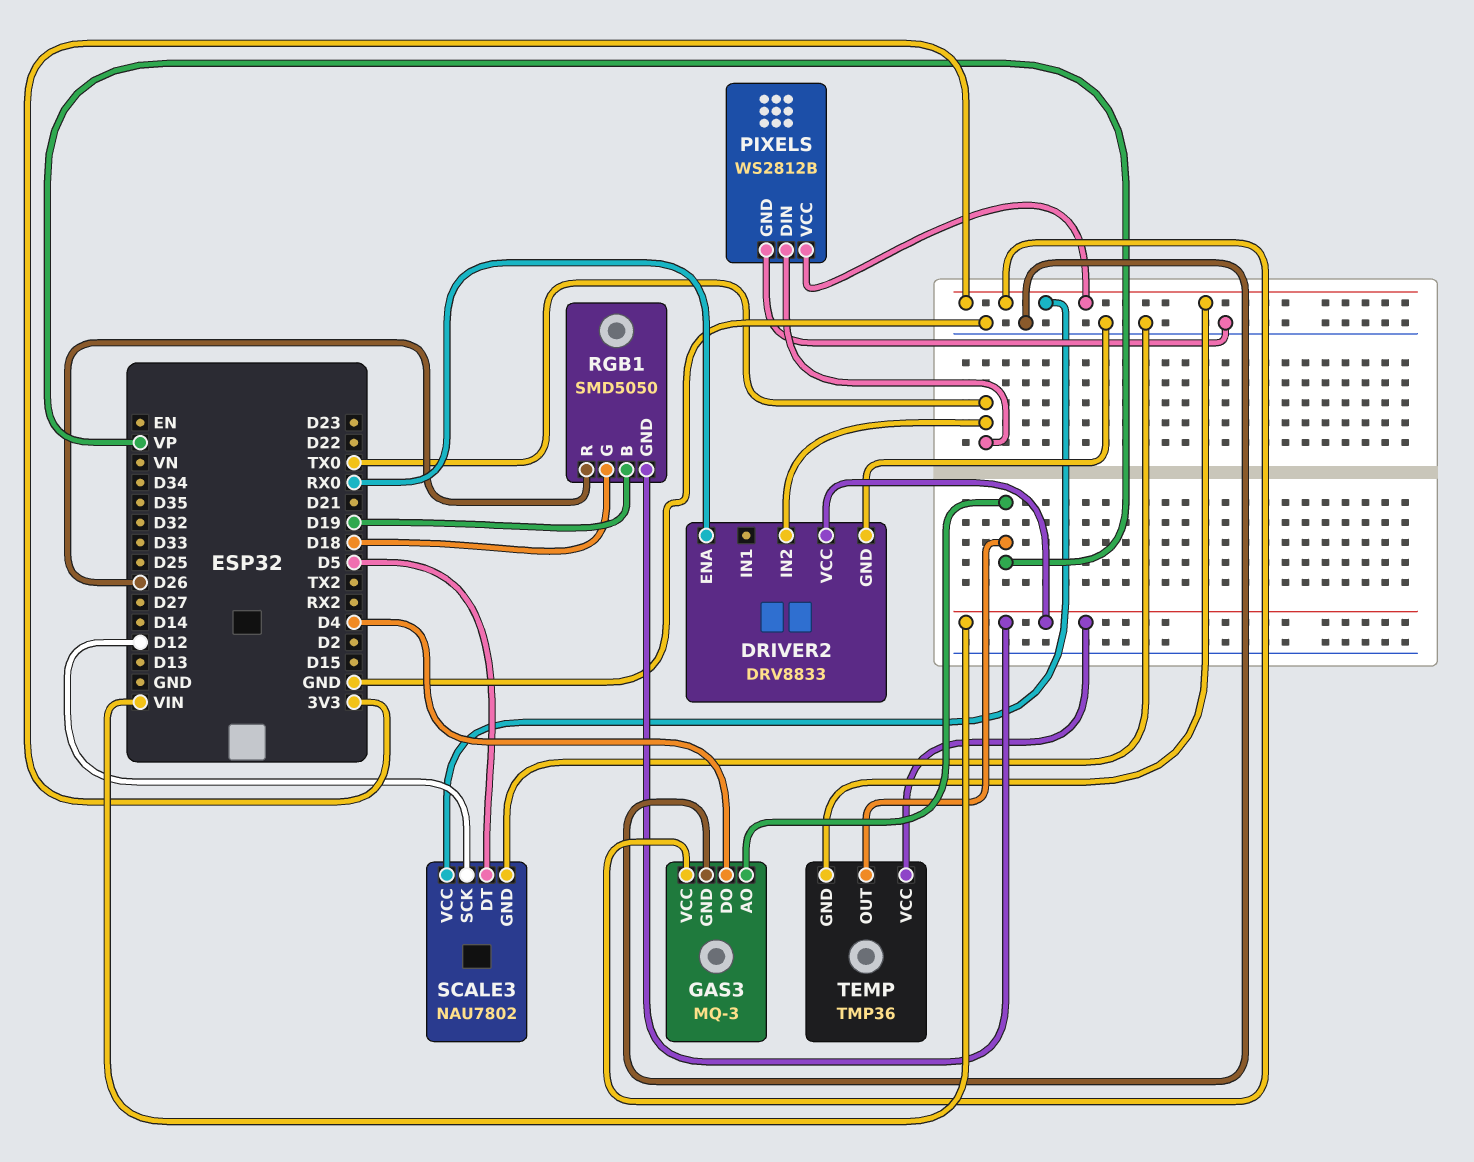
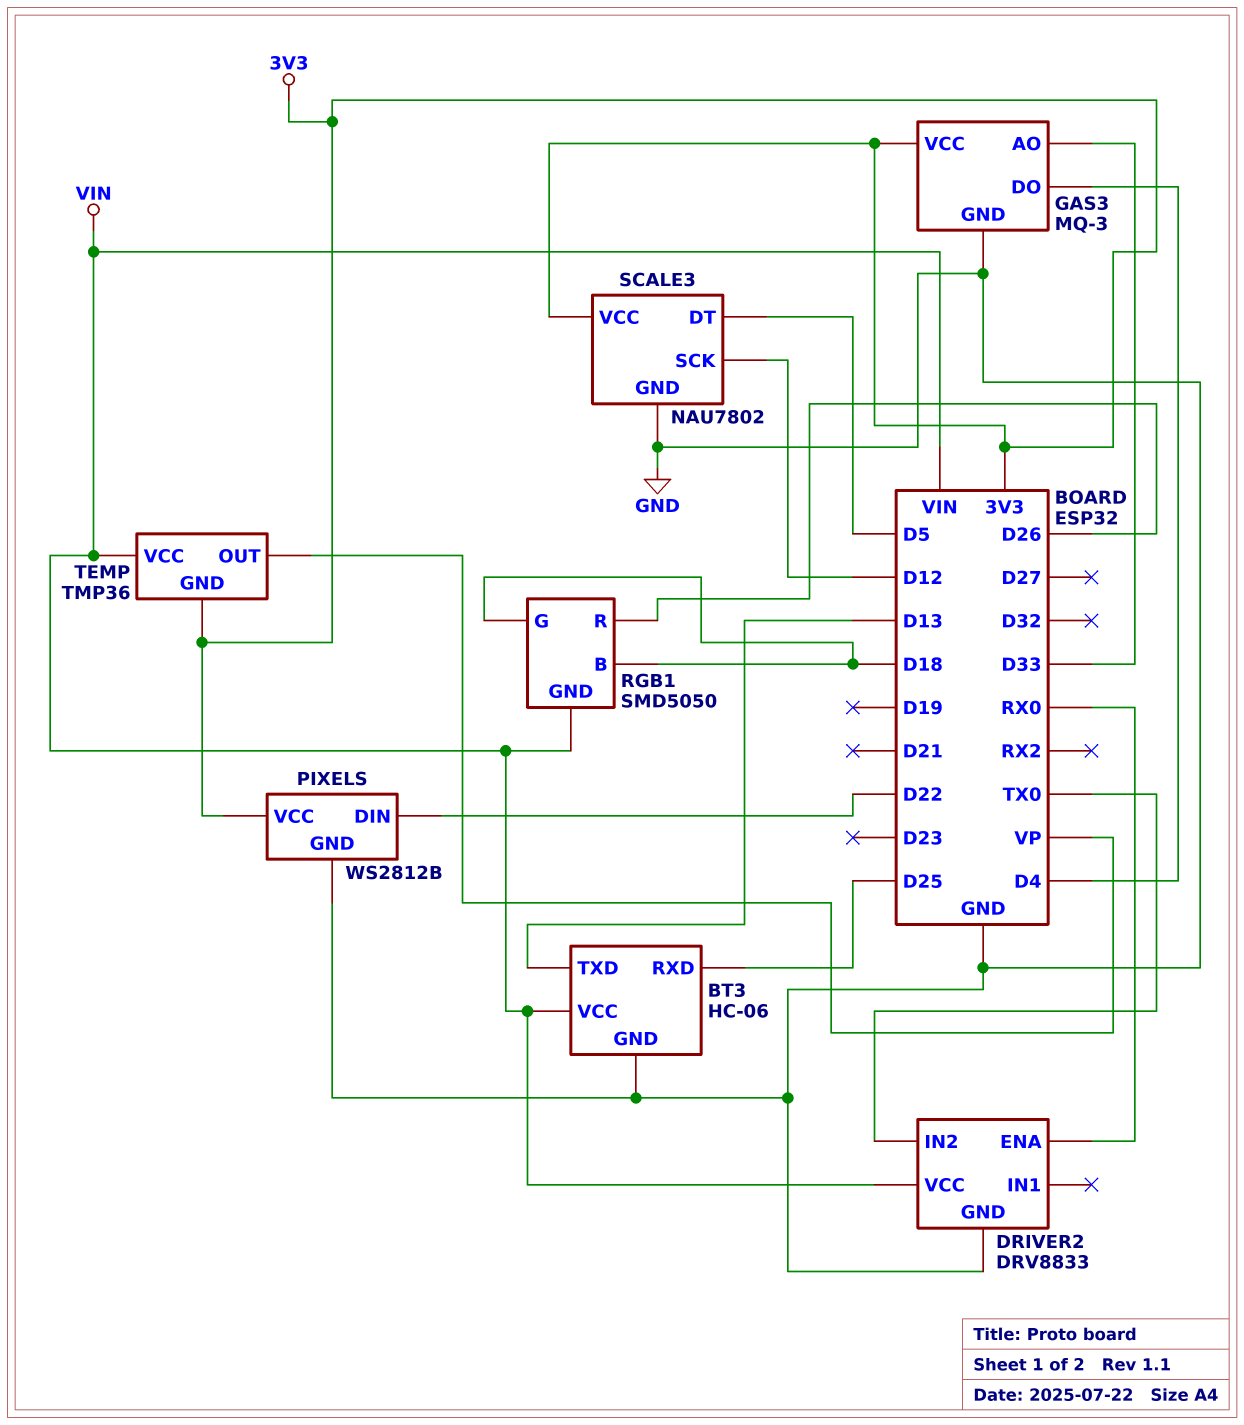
BT3: none -> HC-06
BT3 pin GND: none -> GND
BT3 pin RXD: none -> D25
BT3 pin TXD: none -> D13
BT3 pin VCC: none -> VIN
GAS3 pin AO: VP -> D33
PIXELS pin DIN: TX0 -> D22
RGB1 pin B: D19 -> D18

